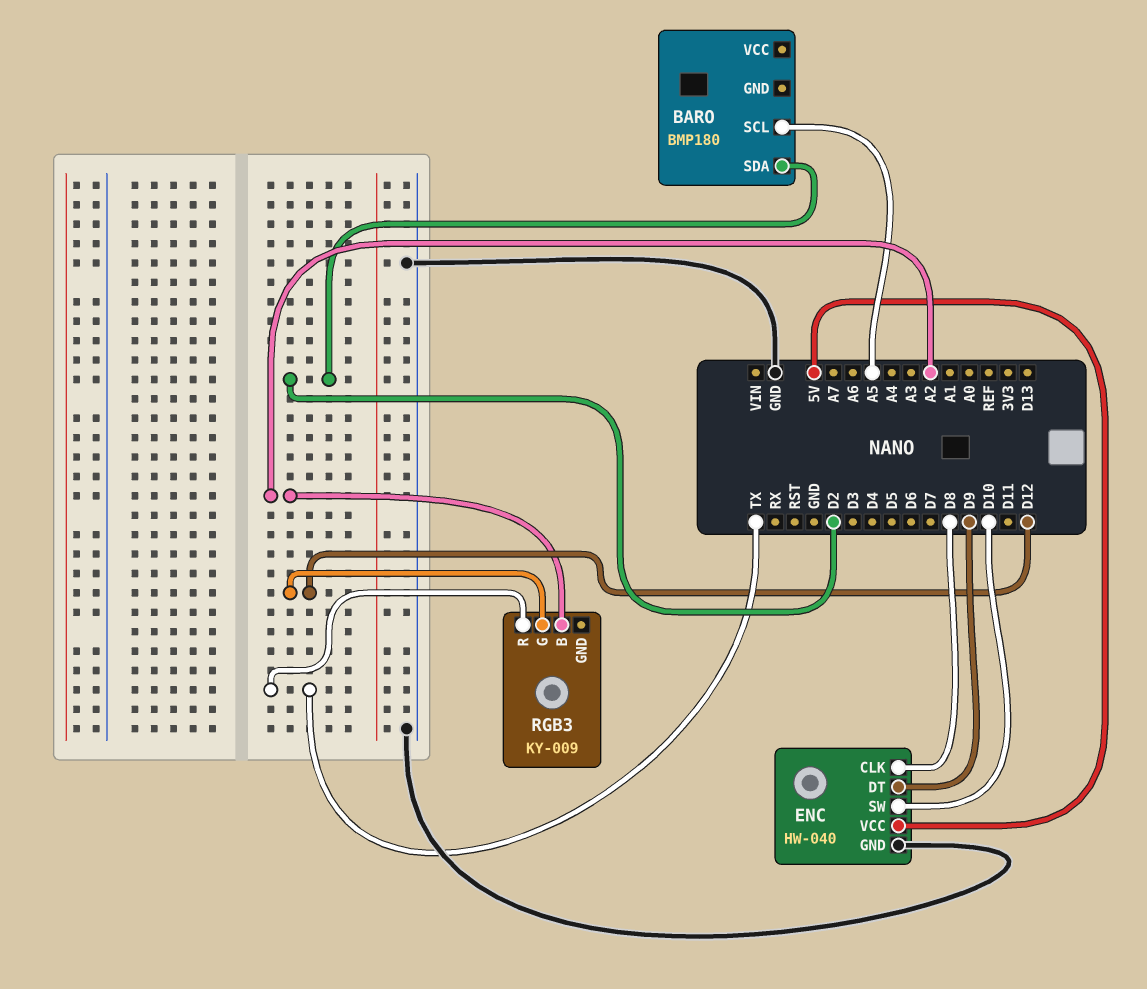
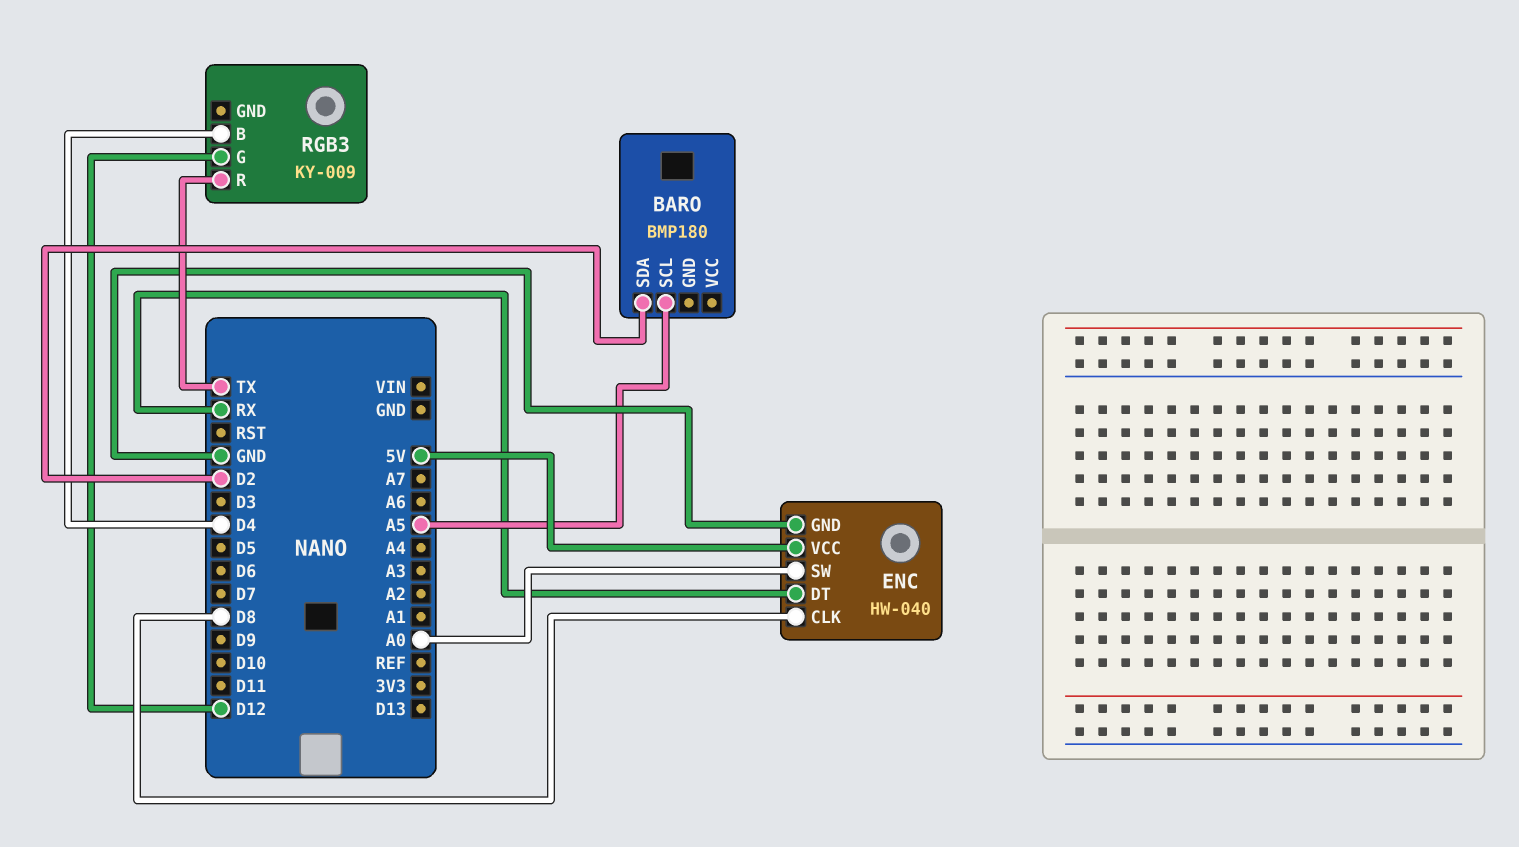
ENC pin DT: D9 -> RX
ENC pin SW: D10 -> A0
RGB3 pin B: A2 -> D4

